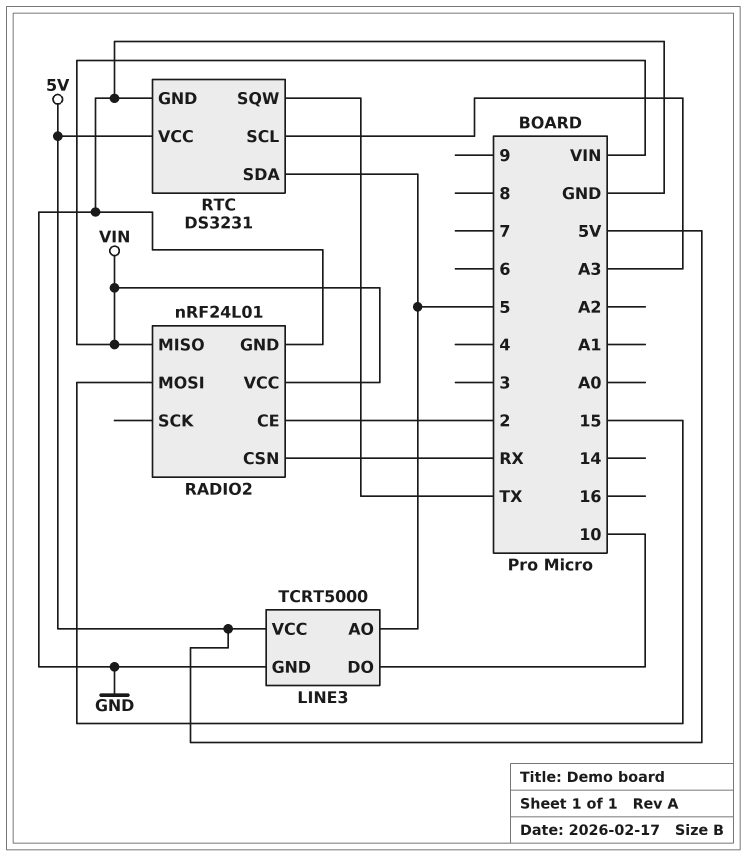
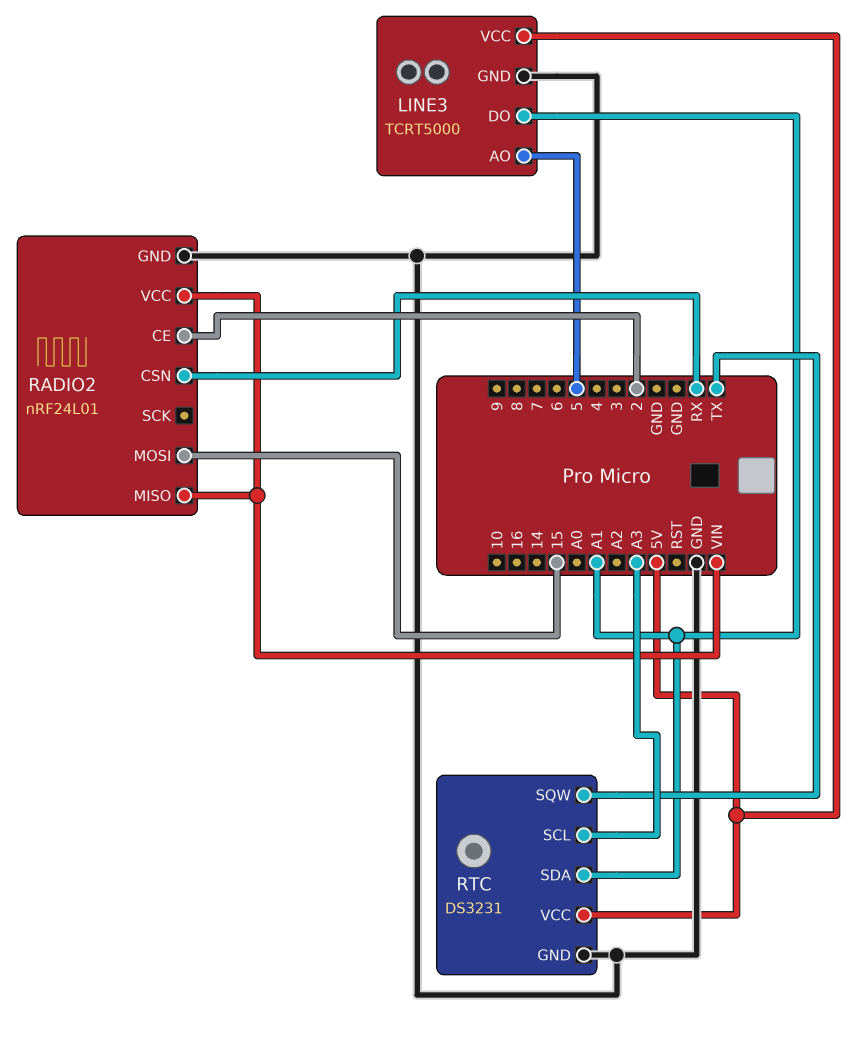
LINE3 pin DO: 10 -> A1
RTC pin SDA: 5 -> A1

